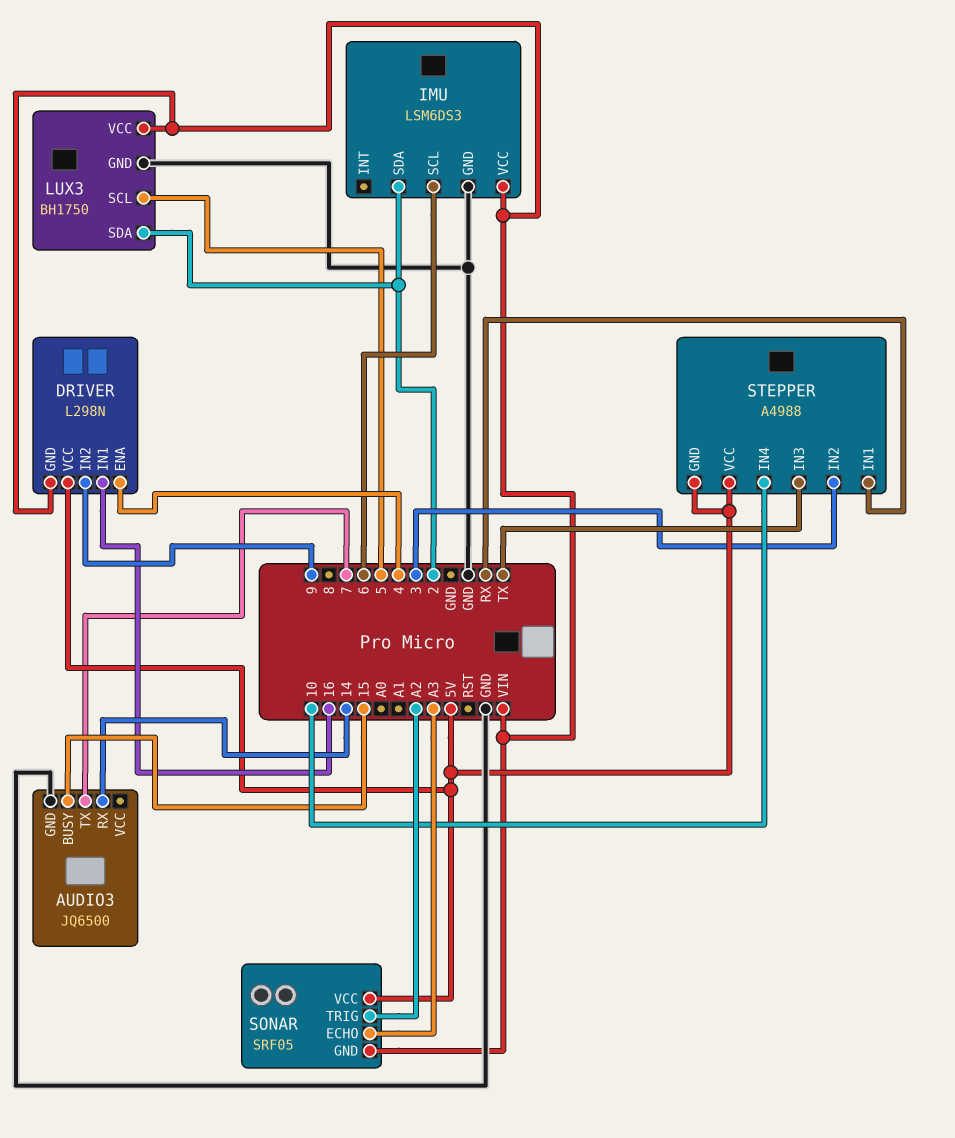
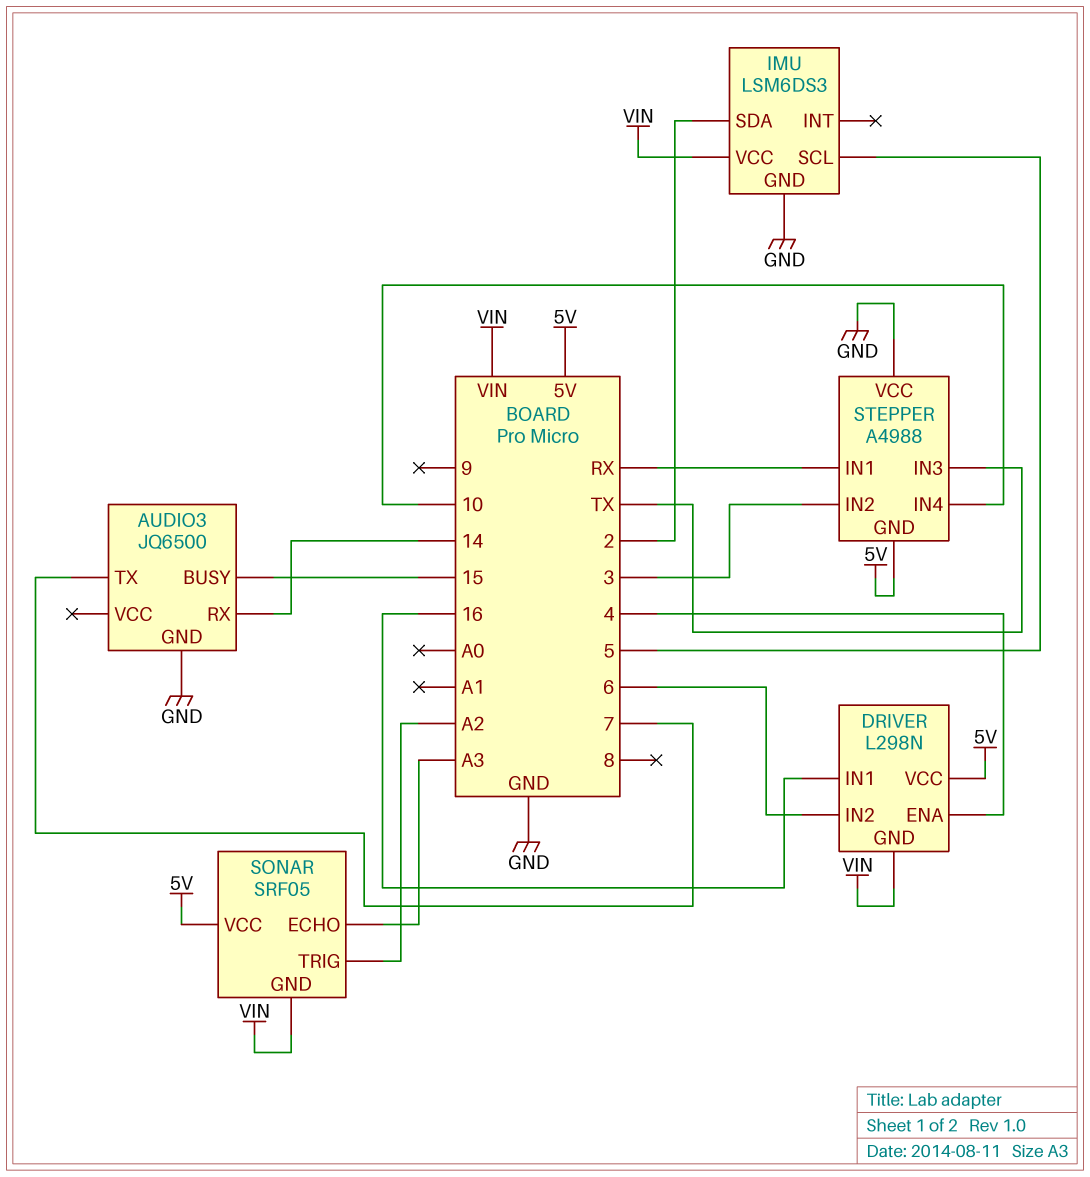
DRIVER pin IN2: 9 -> 6
IMU pin SCL: 6 -> 5
LUX3: BH1750 -> none
LUX3 pin GND: GND -> none
LUX3 pin SCL: 5 -> none
LUX3 pin SDA: 2 -> none
LUX3 pin VCC: VIN -> none
STEPPER pin VCC: 5V -> GND

